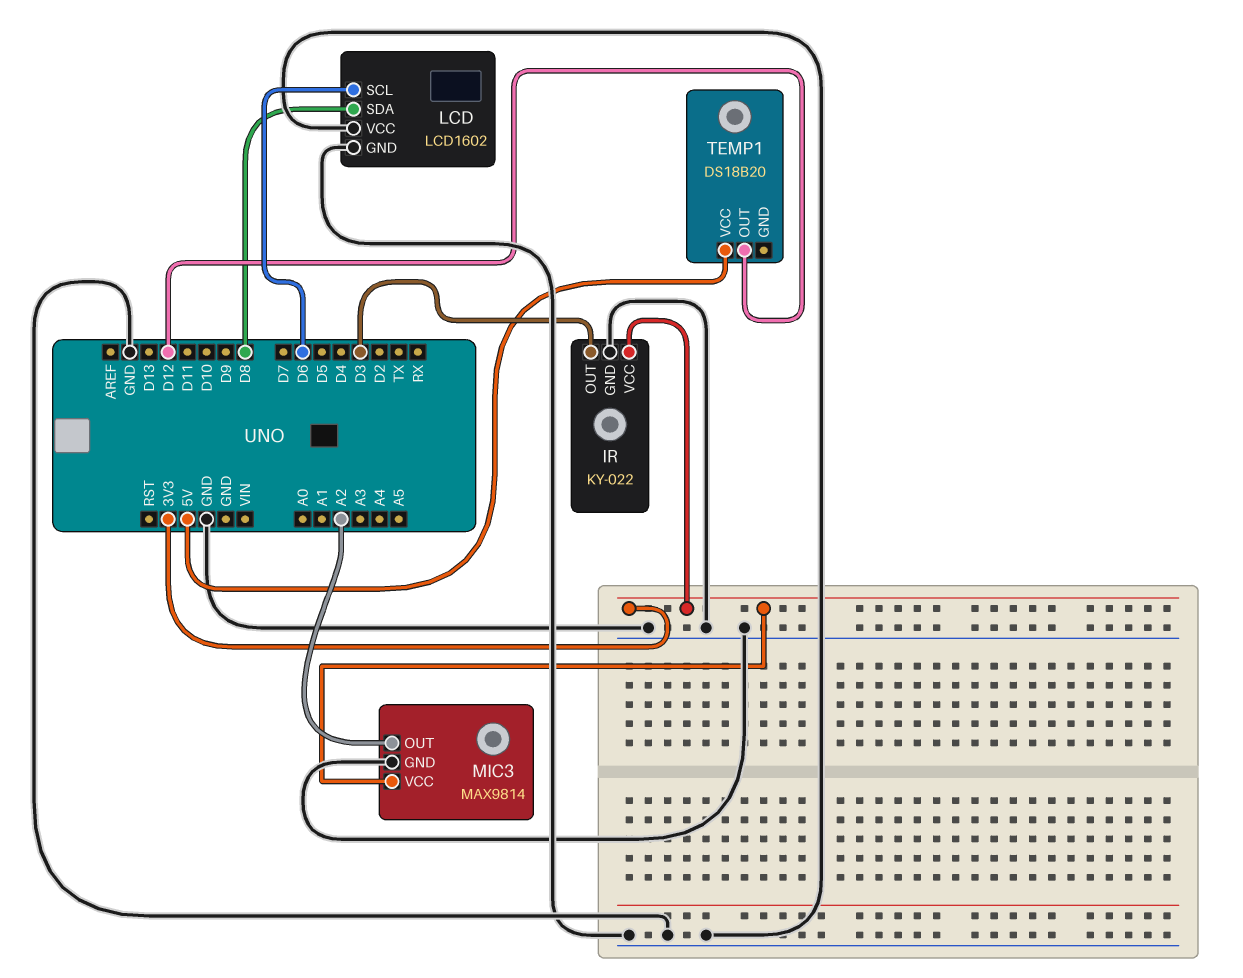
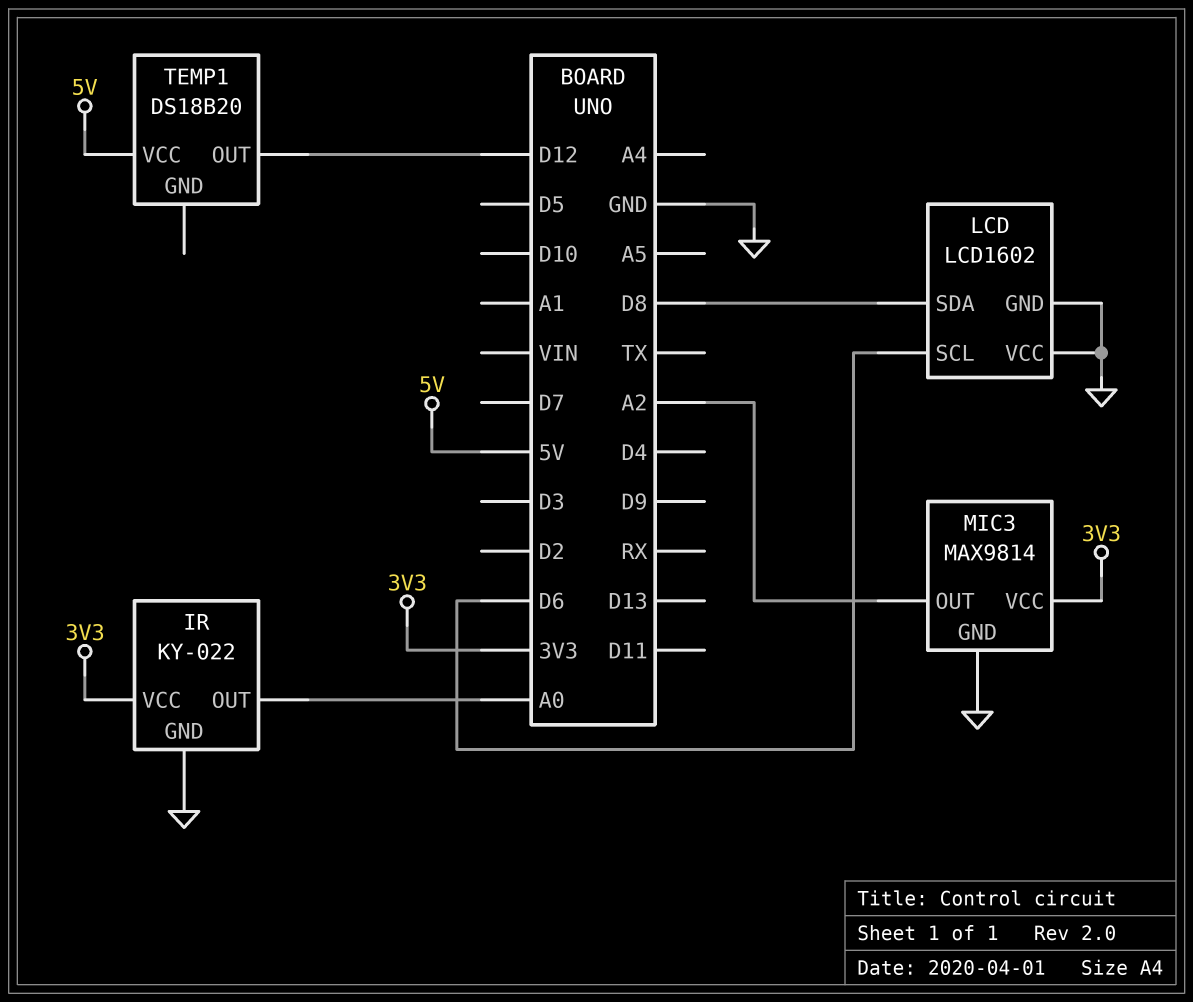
IR pin OUT: D3 -> A0

